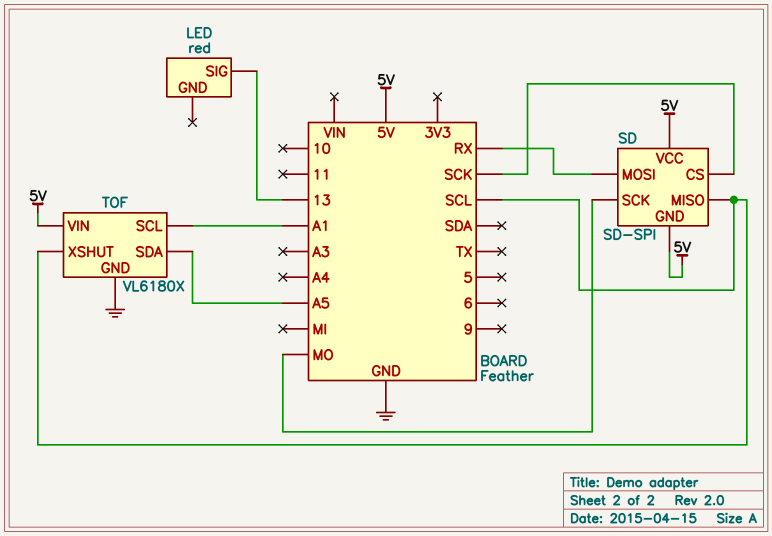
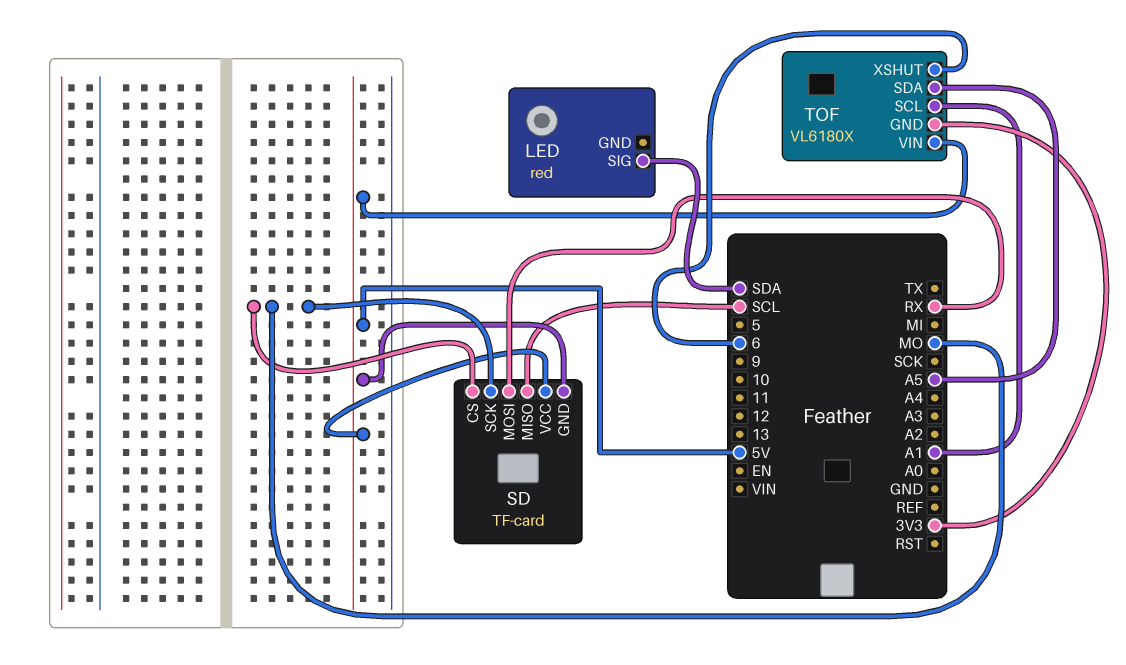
LED pin SIG: 13 -> SDA
SD: SD-SPI -> TF-card
SD pin CS: SCK -> MO
TOF pin GND: GND -> 3V3
TOF pin XSHUT: SCL -> 6

